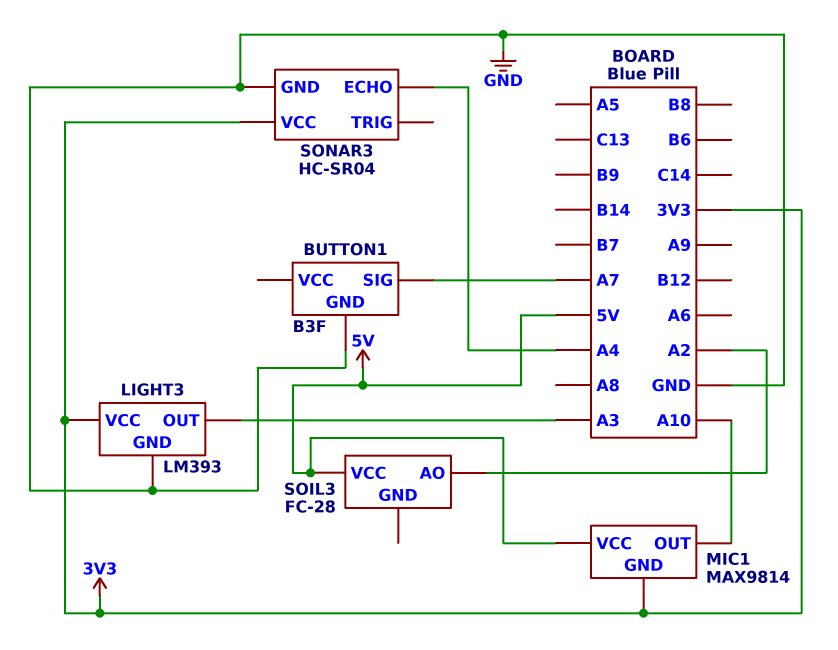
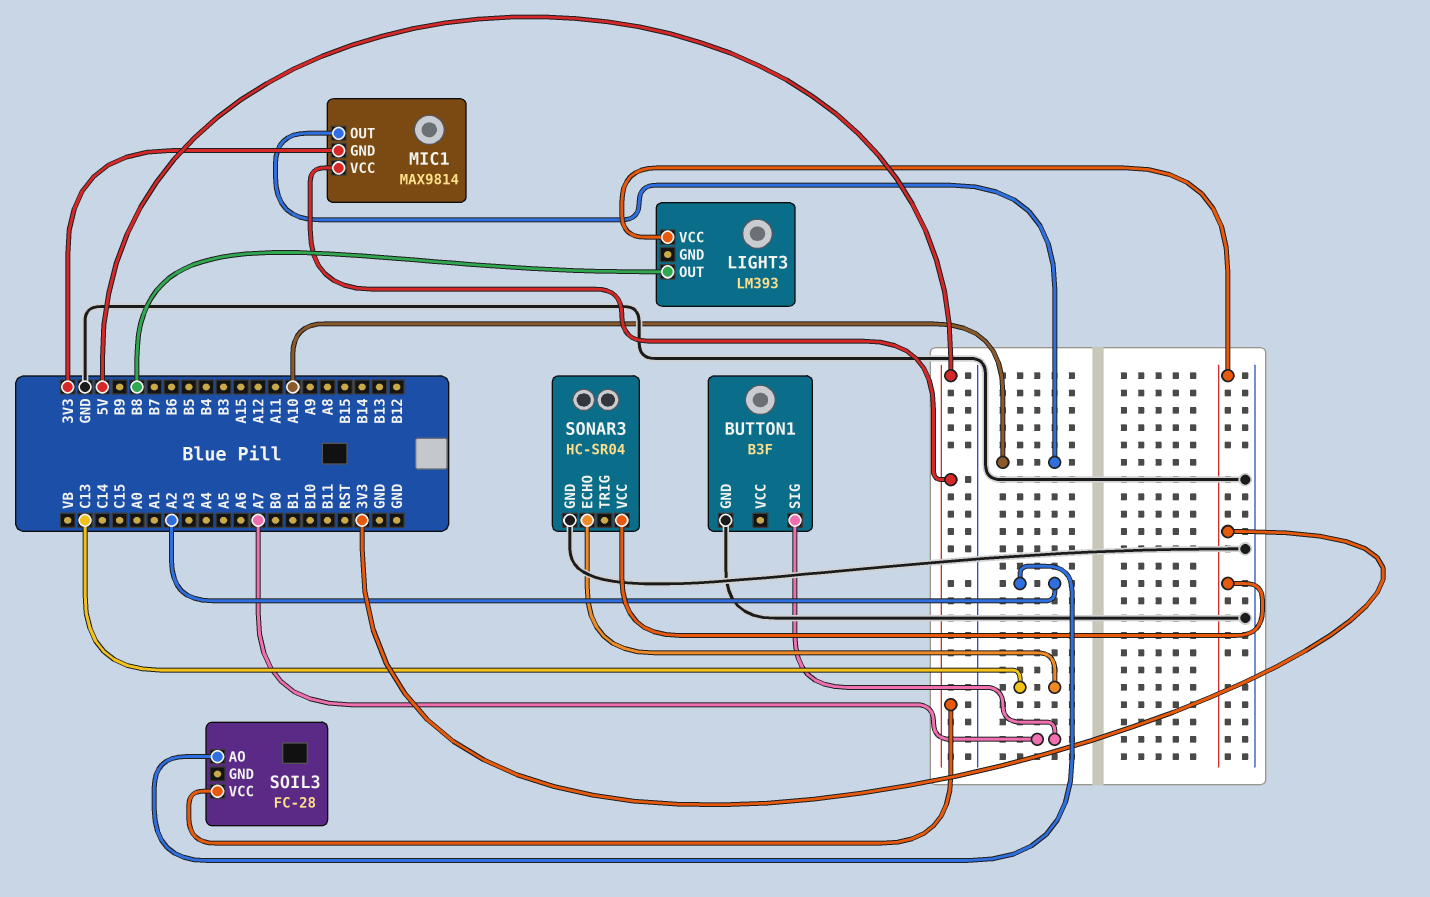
LIGHT3 pin GND: GND -> none
LIGHT3 pin OUT: A3 -> B8
SONAR3 pin ECHO: A4 -> C13

